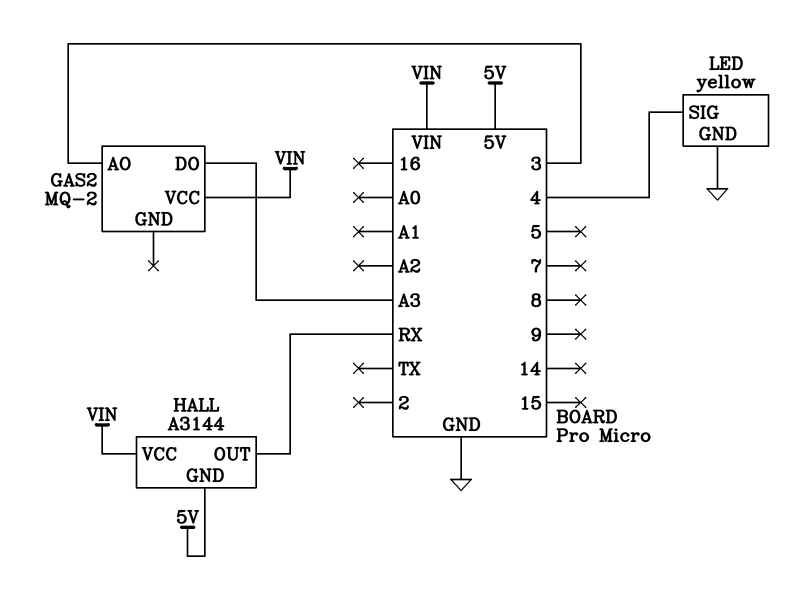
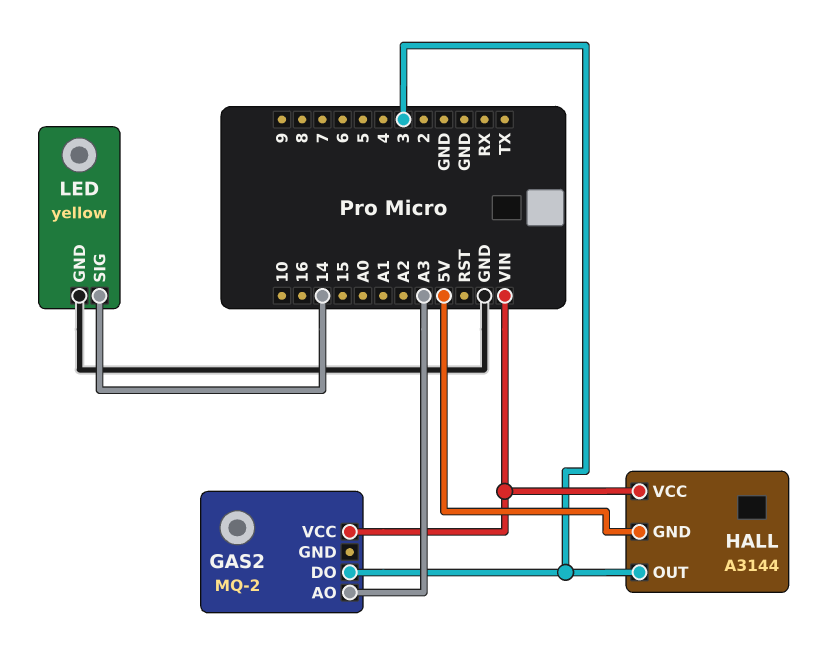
GAS2 pin AO: 3 -> A3
GAS2 pin DO: A3 -> 3
HALL pin OUT: RX -> 3
LED pin SIG: 4 -> 14

